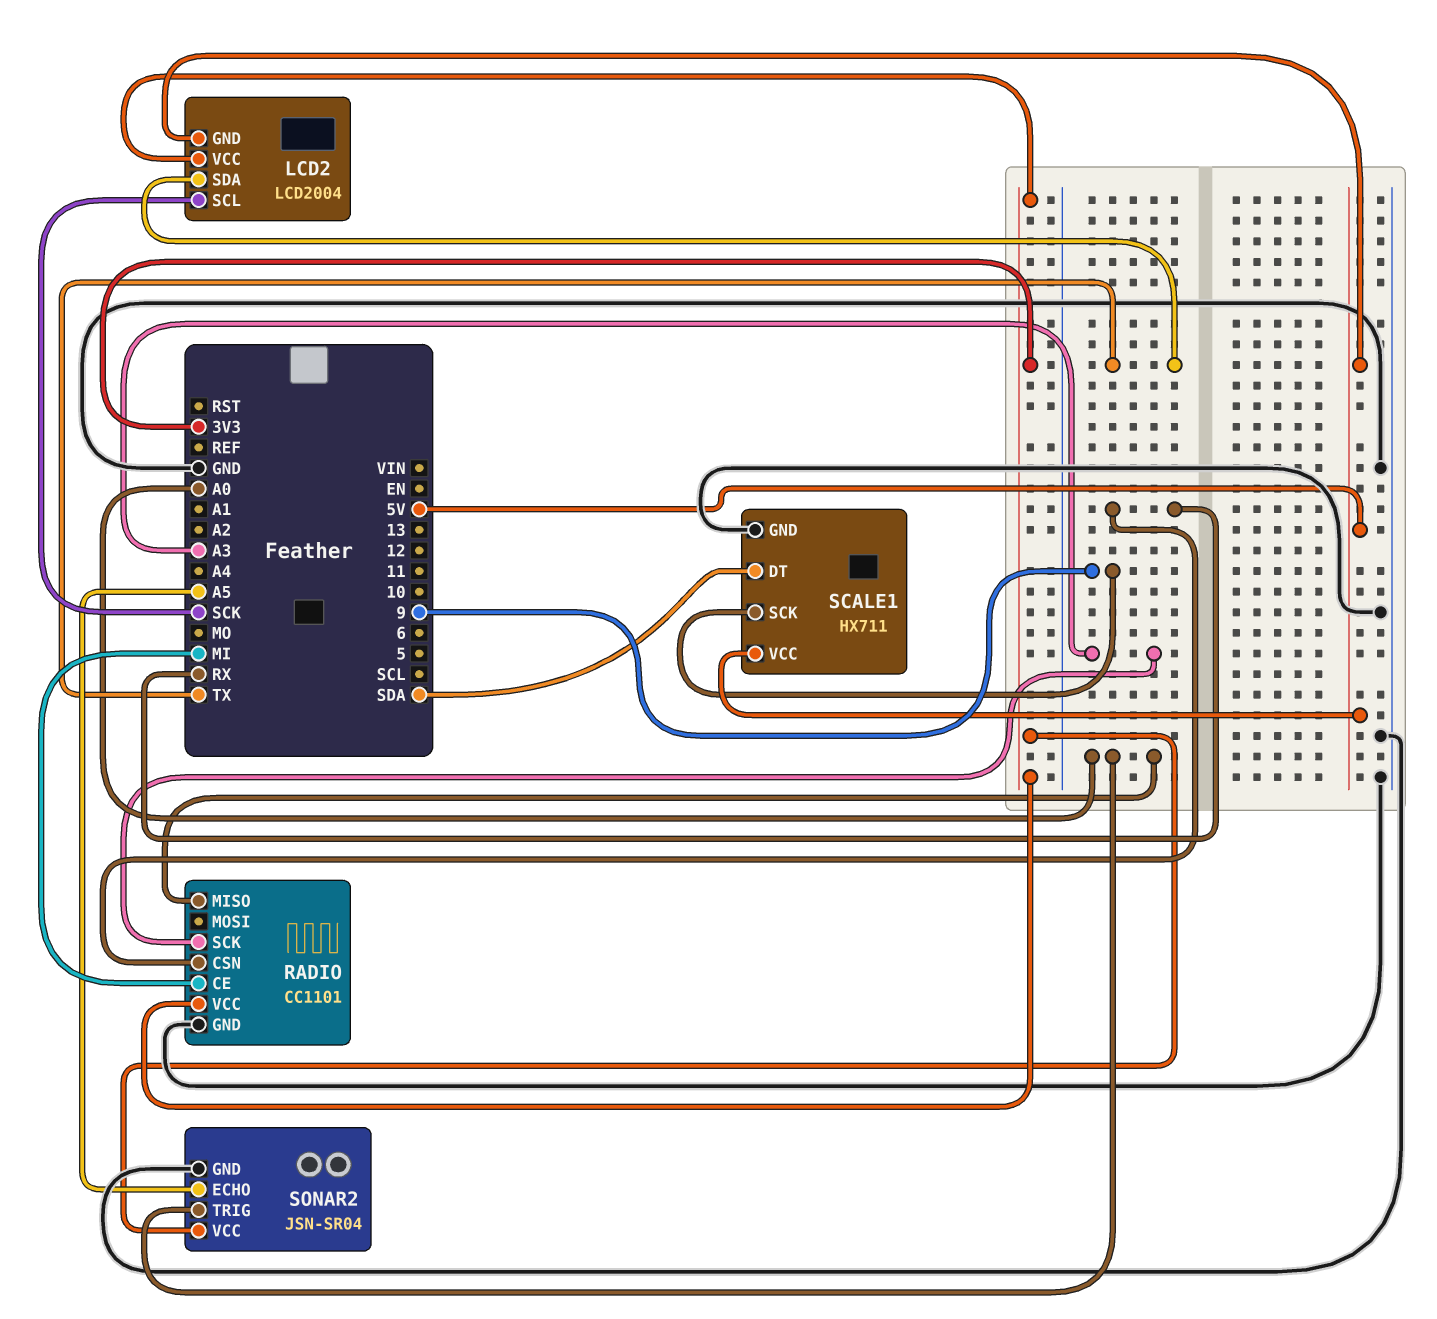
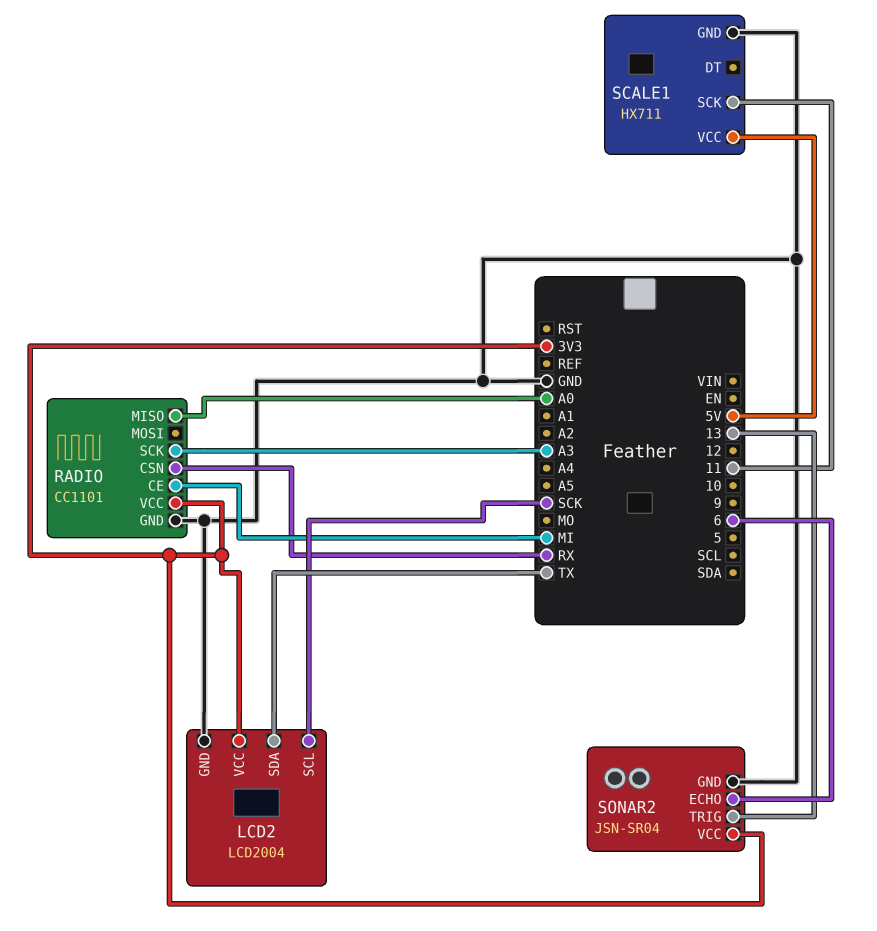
LCD2 pin GND: 5V -> GND
SCALE1 pin DT: SDA -> none
SCALE1 pin SCK: 9 -> 11
SONAR2 pin ECHO: A5 -> 6
SONAR2 pin TRIG: A0 -> 13

